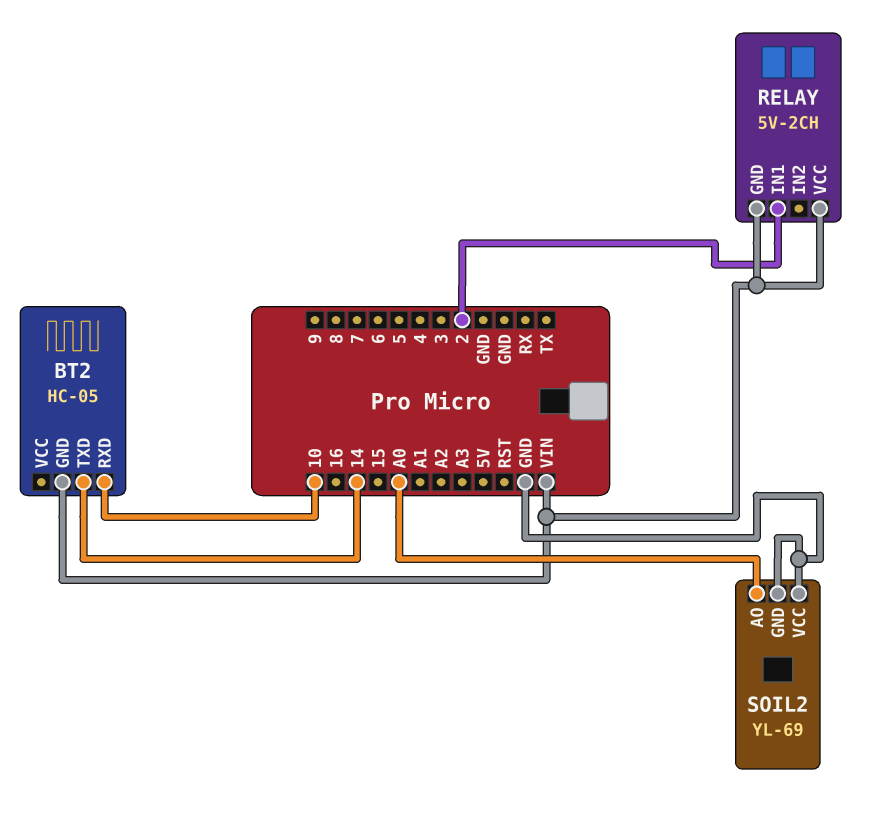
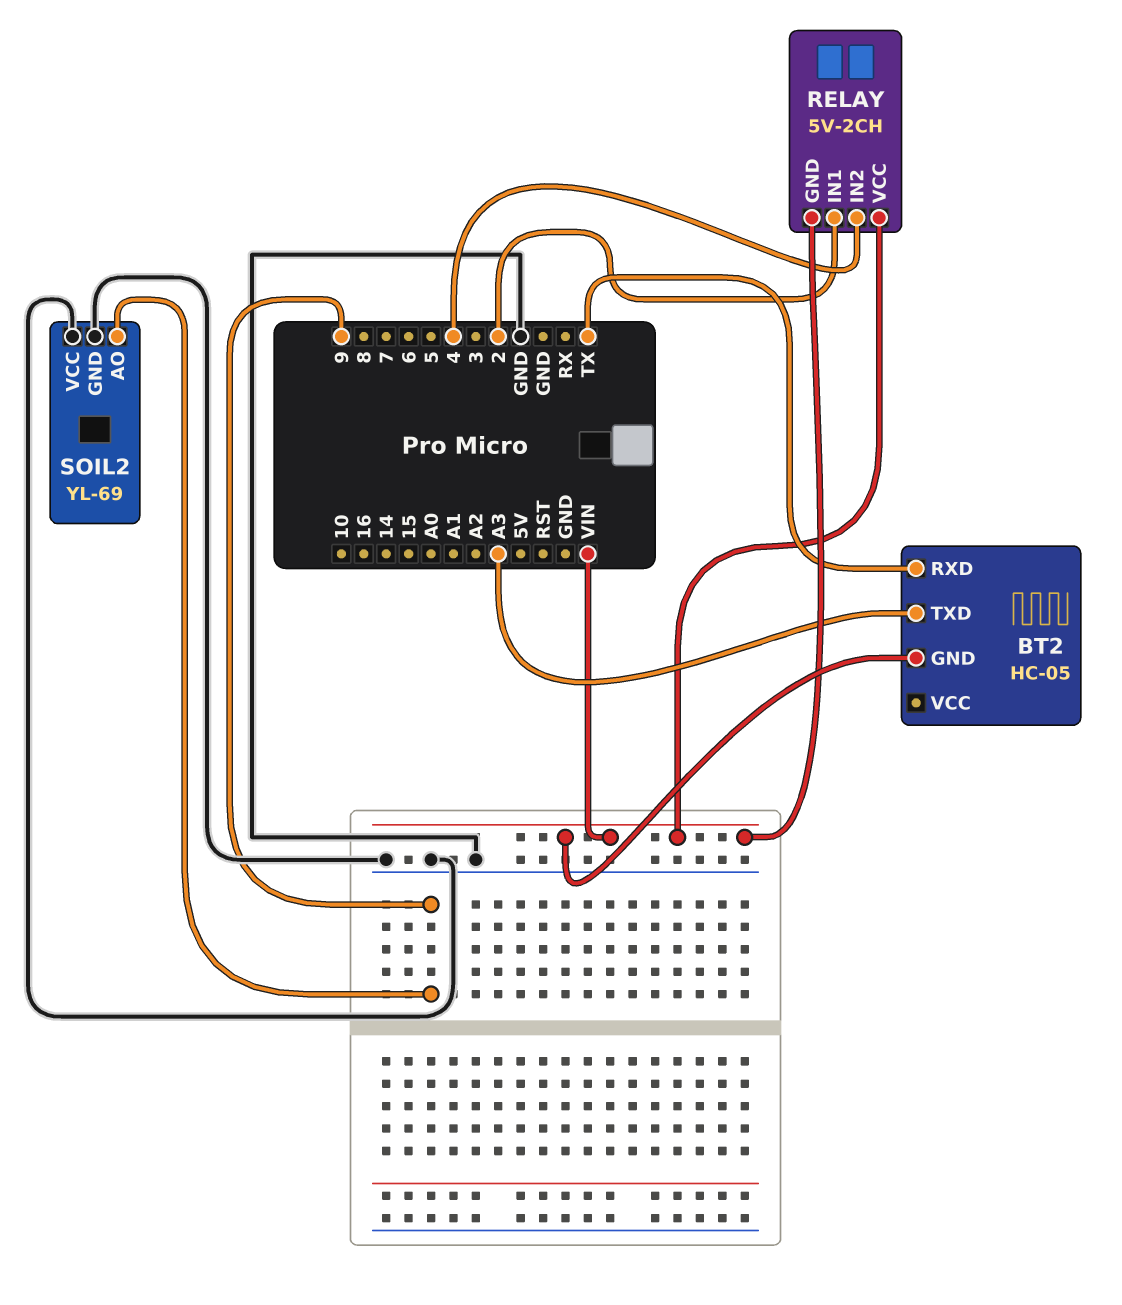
BT2 pin RXD: 10 -> TX
BT2 pin TXD: 14 -> A3
RELAY pin IN2: none -> 4
SOIL2 pin AO: A0 -> 9

